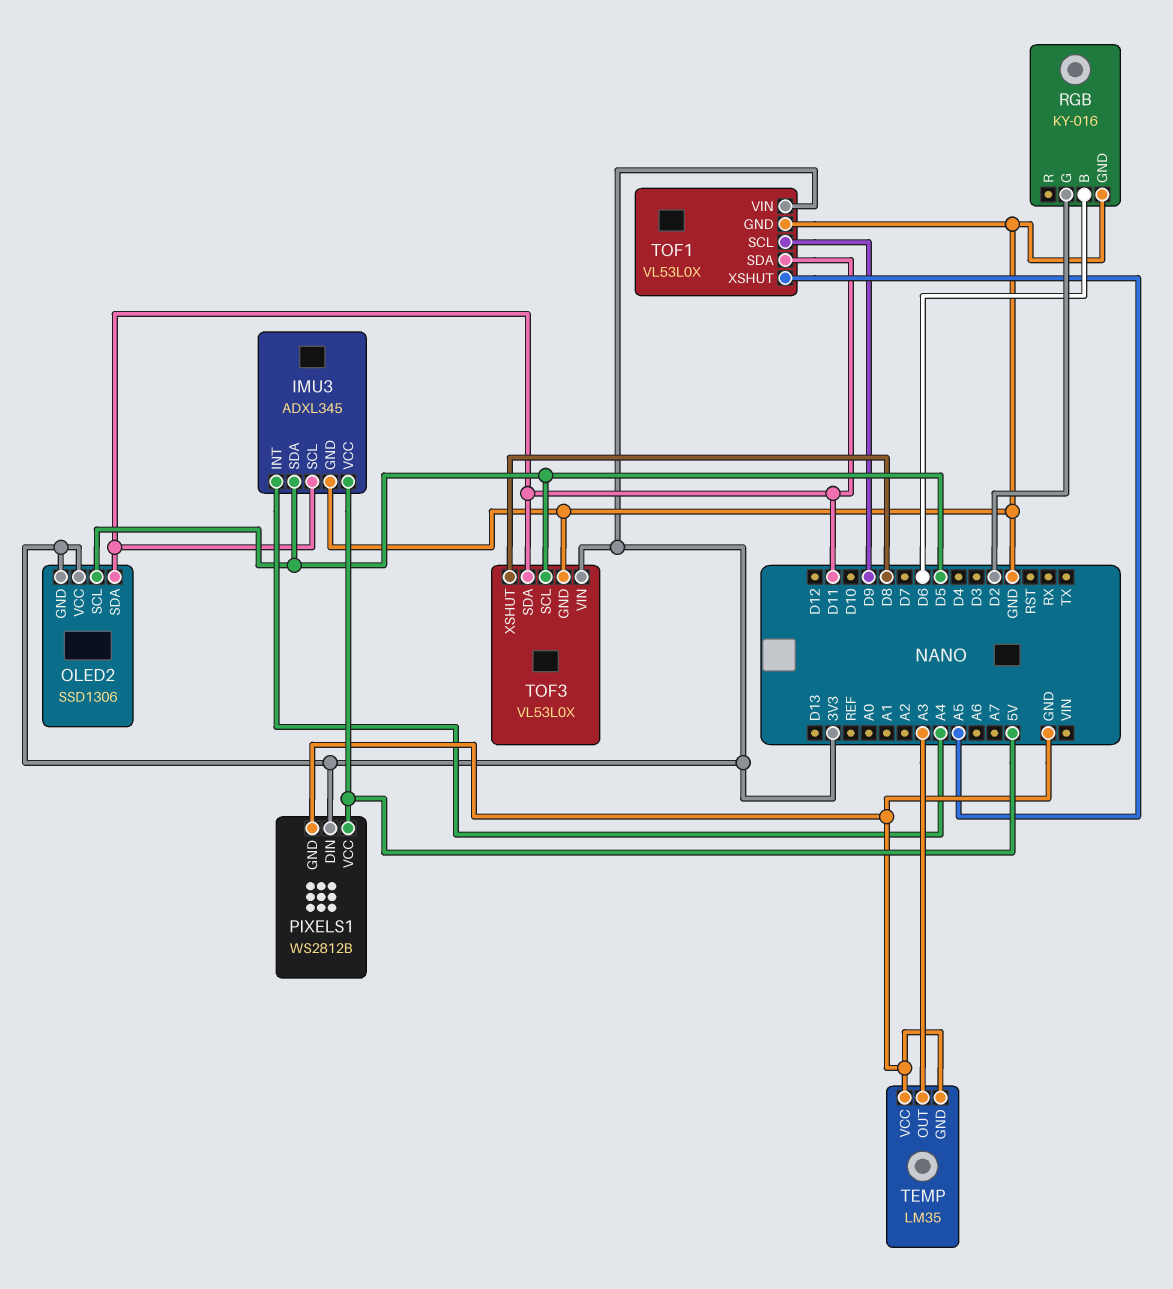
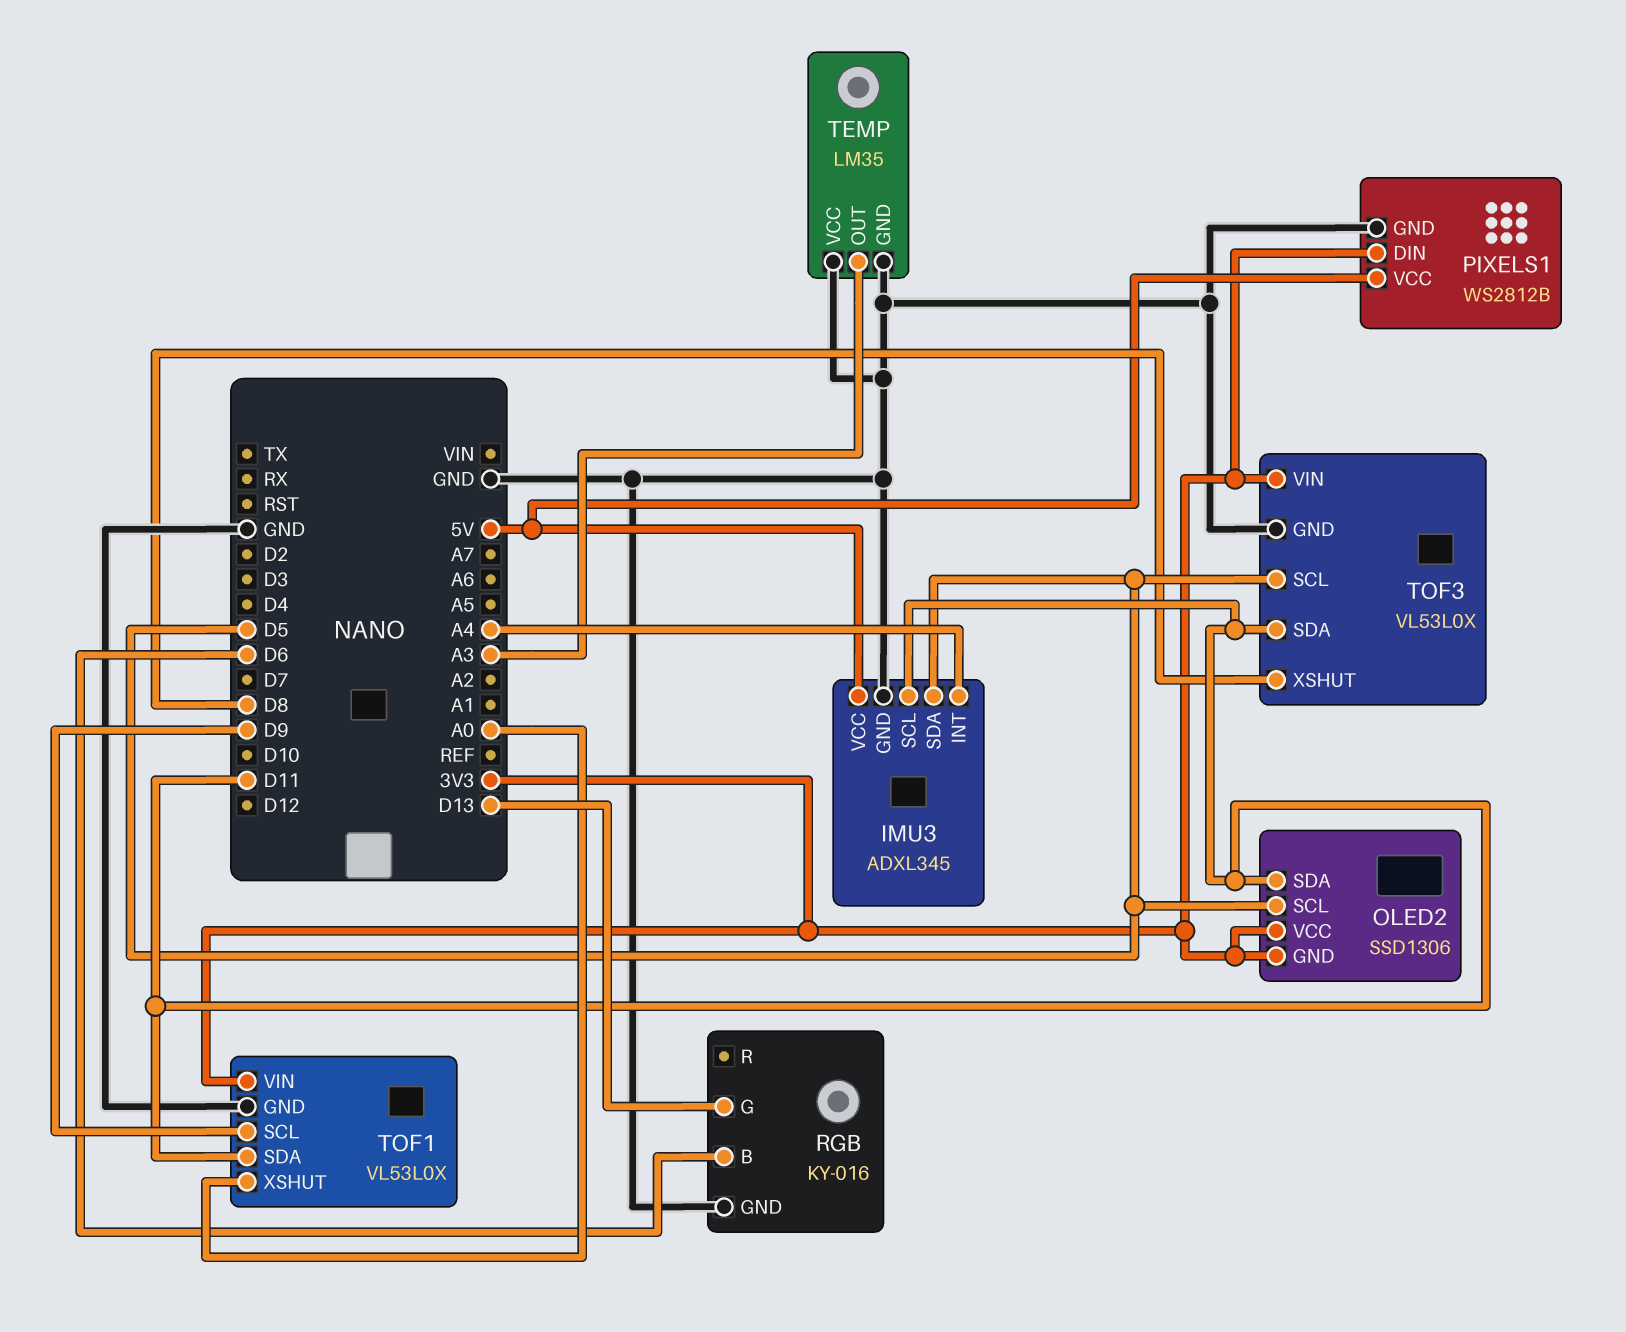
RGB pin G: D2 -> D13
TOF1 pin XSHUT: A5 -> A0

